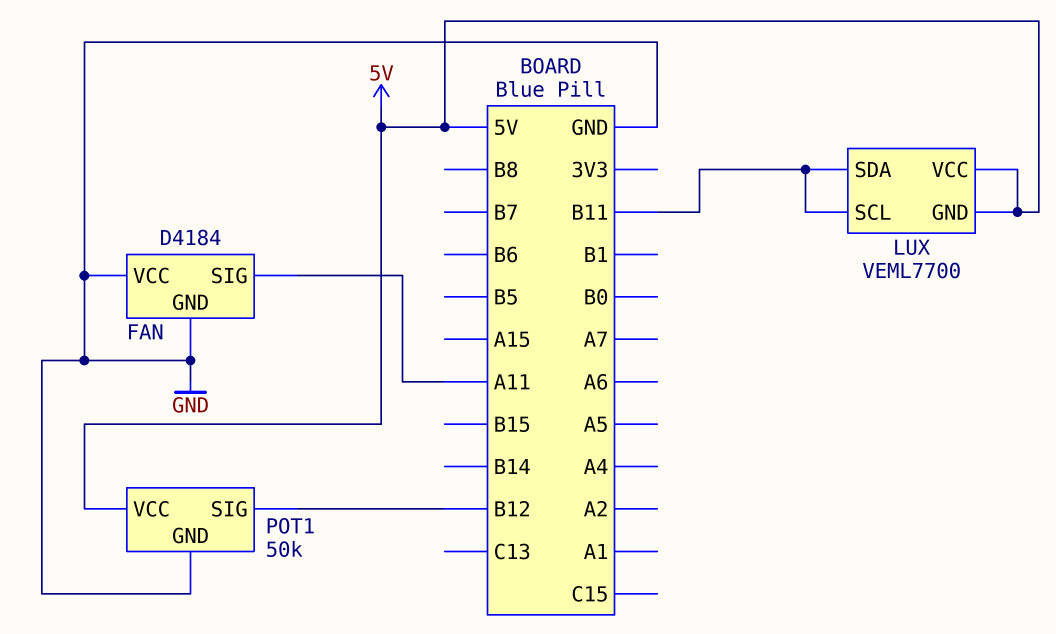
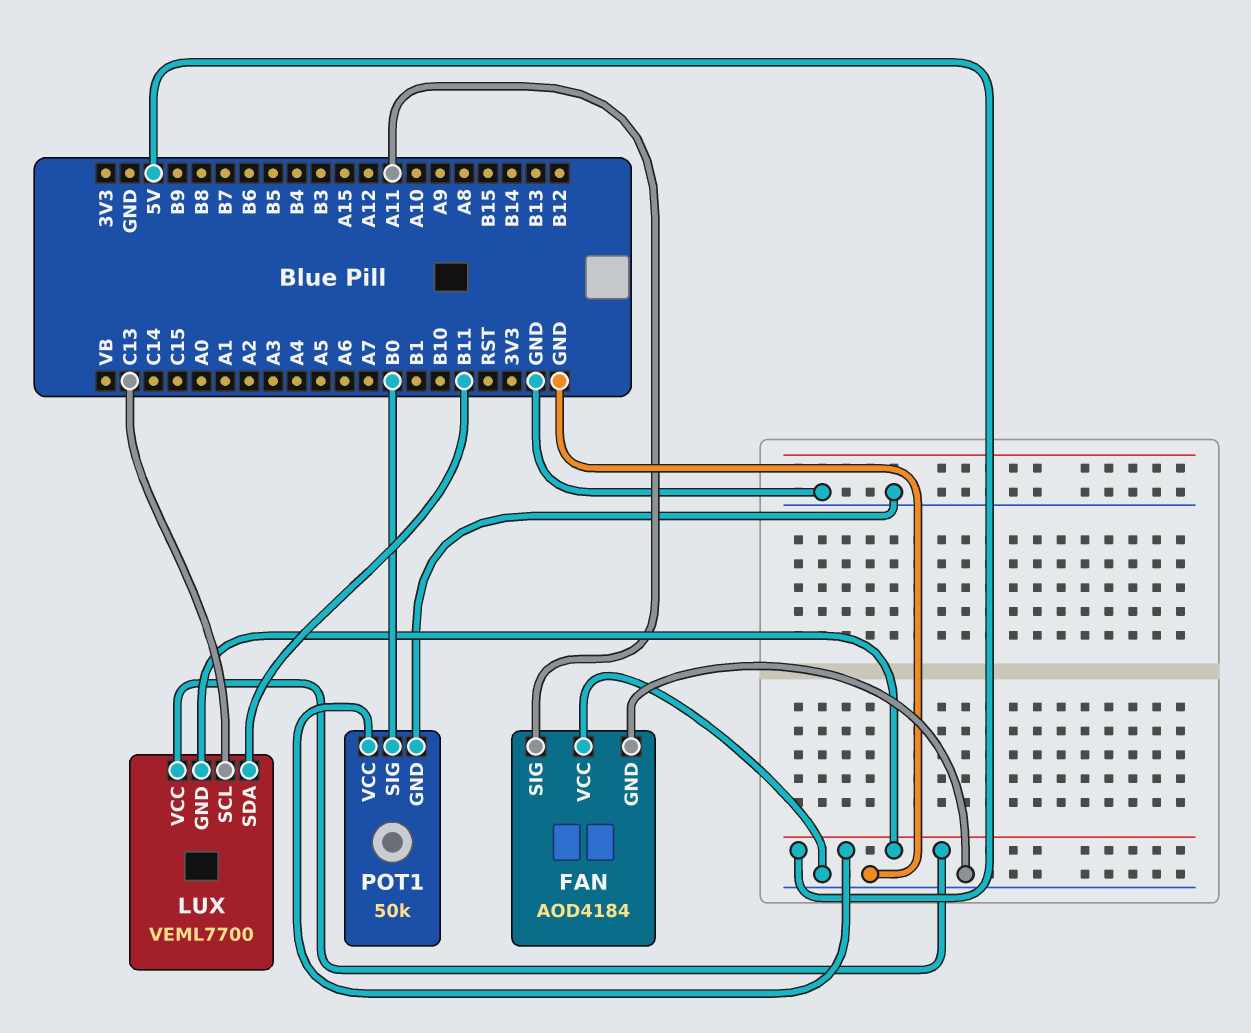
FAN: D4184 -> AOD4184
LUX pin SCL: B11 -> C13
POT1 pin SIG: B12 -> B0

